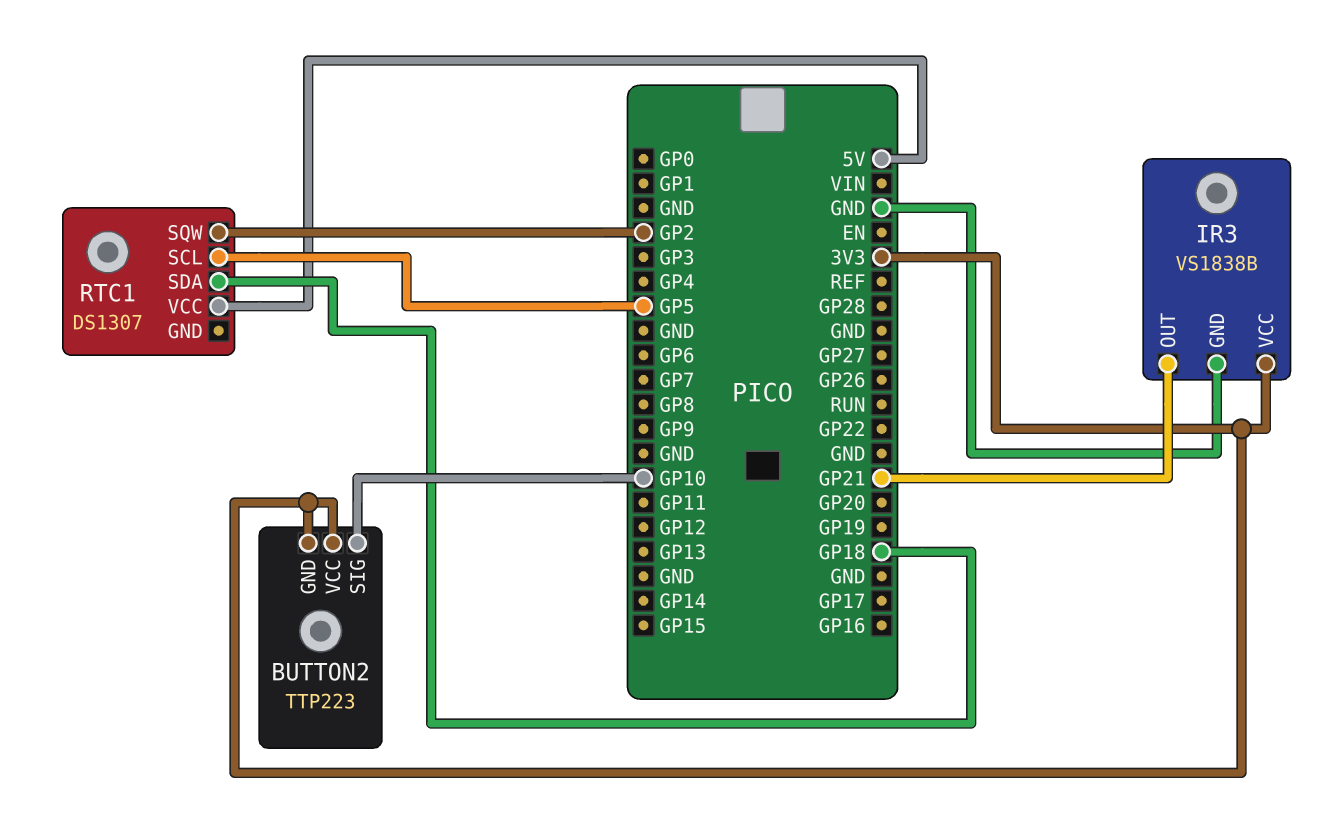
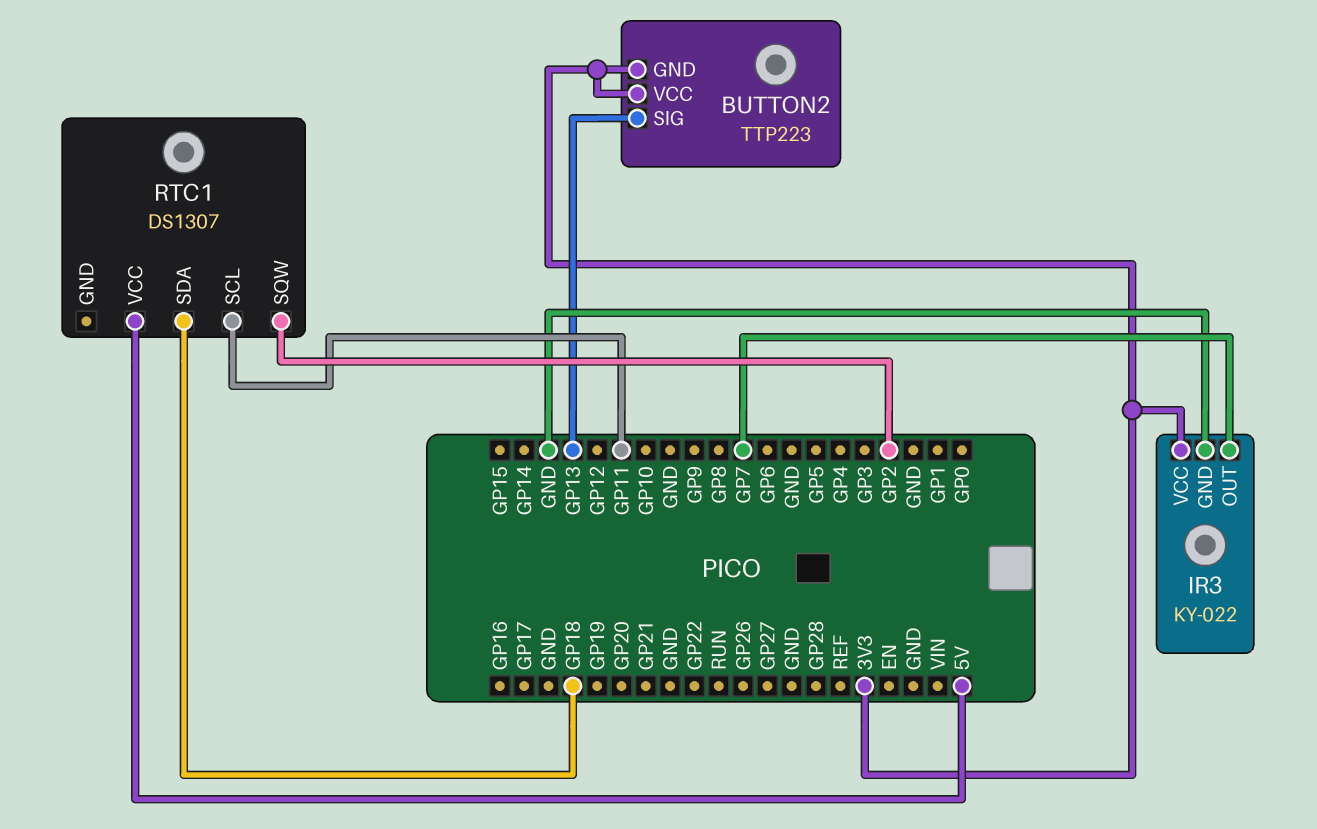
BUTTON2 pin SIG: GP10 -> GP13
IR3: VS1838B -> KY-022
IR3 pin OUT: GP21 -> GP7
RTC1 pin SCL: GP5 -> GP11

